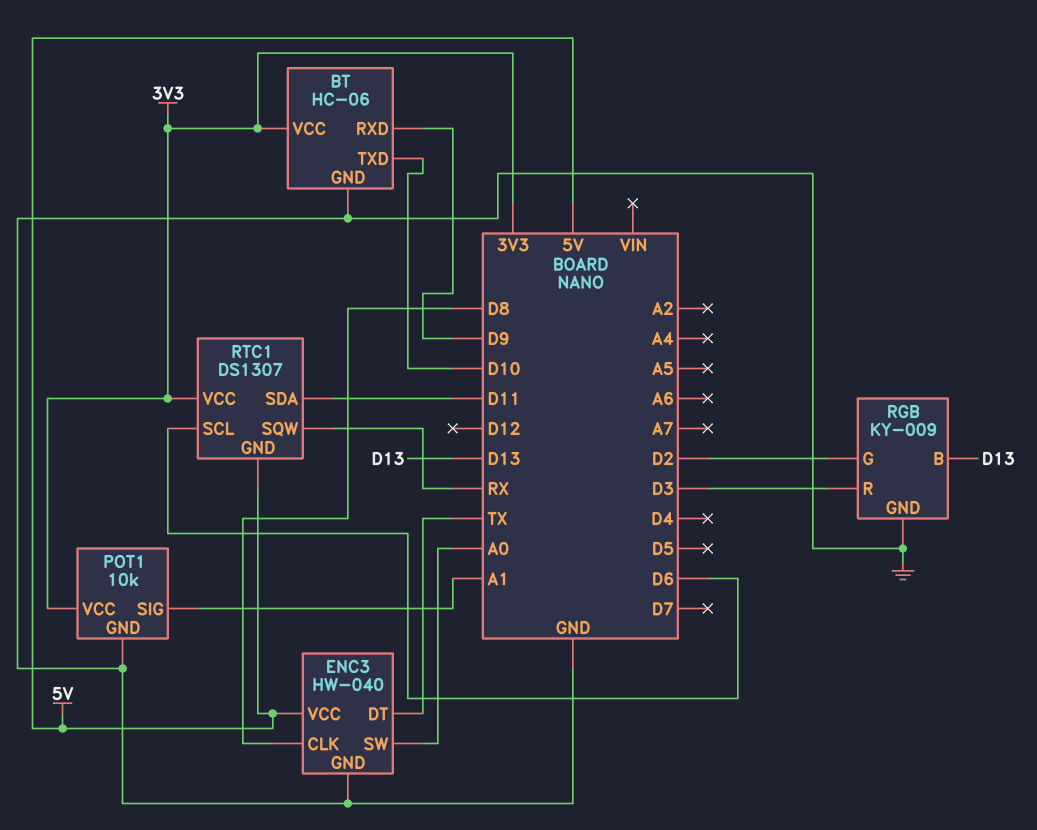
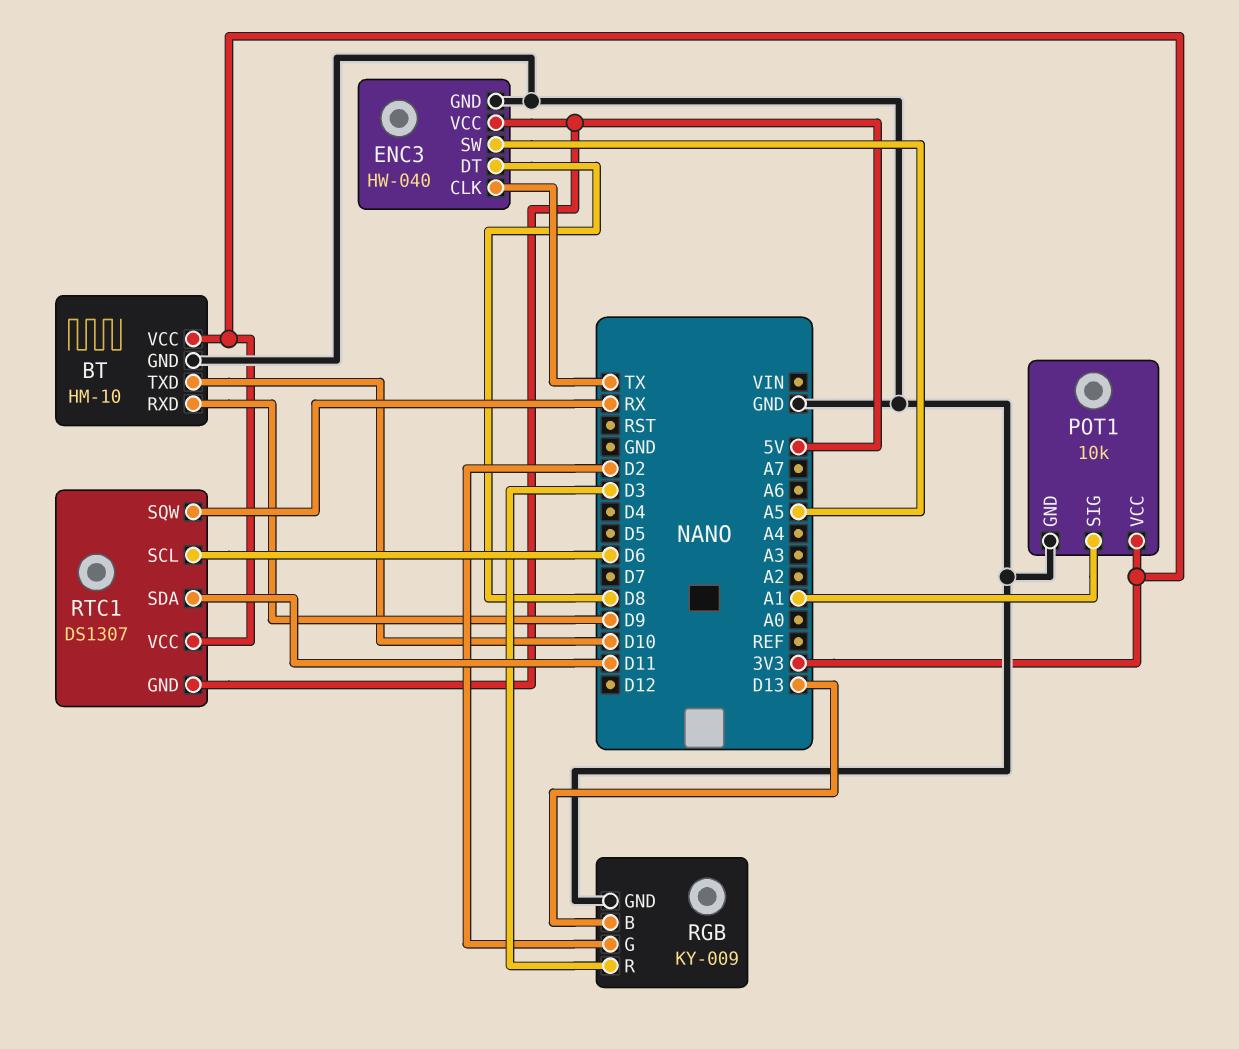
BT: HC-06 -> HM-10
ENC3 pin CLK: D8 -> TX
ENC3 pin DT: TX -> D8
ENC3 pin SW: A0 -> A5

